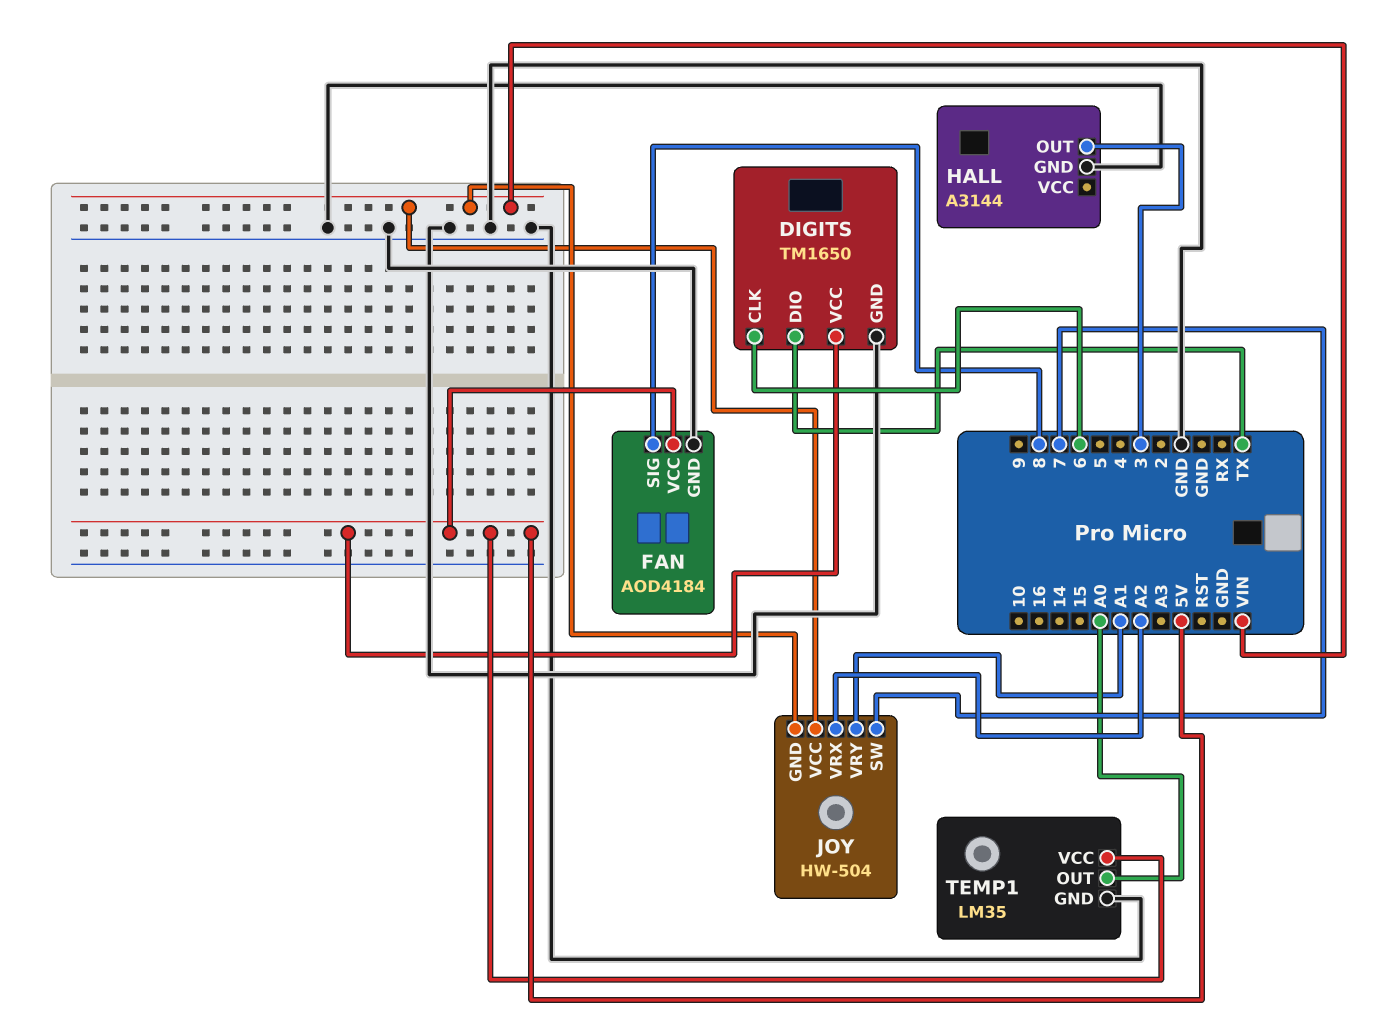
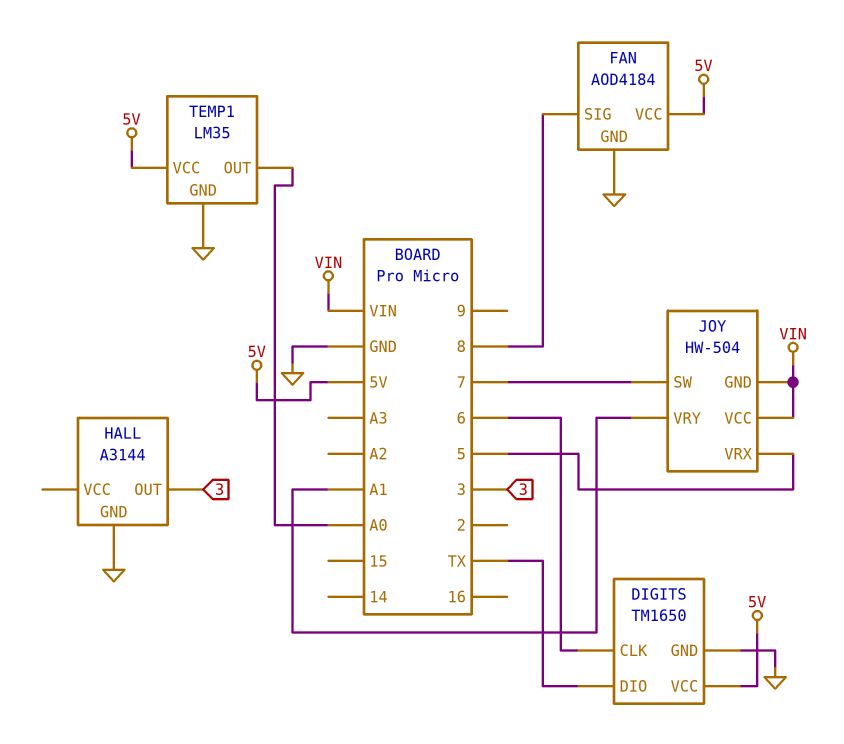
JOY pin VRX: A2 -> 5

